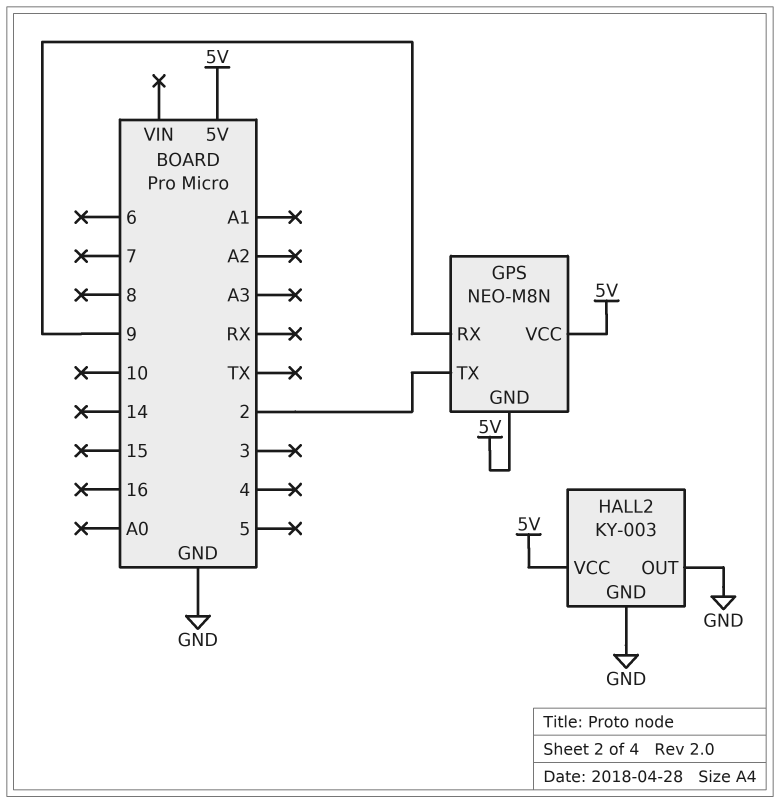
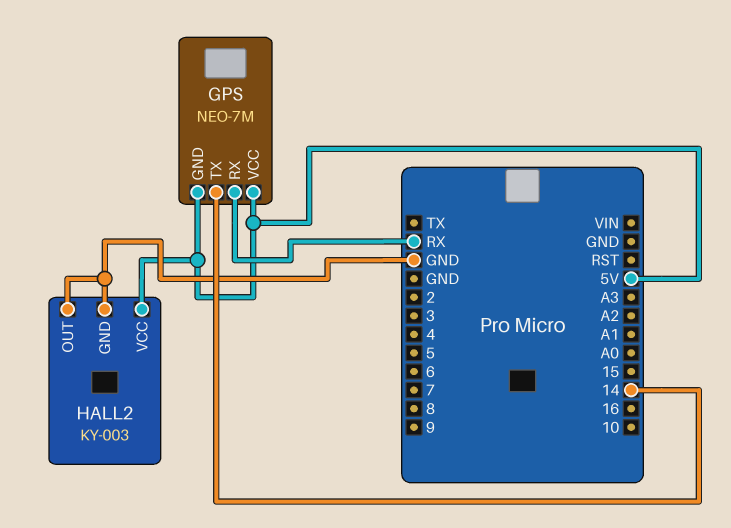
GPS: NEO-M8N -> NEO-7M
GPS pin RX: 9 -> RX
GPS pin TX: 2 -> 14

